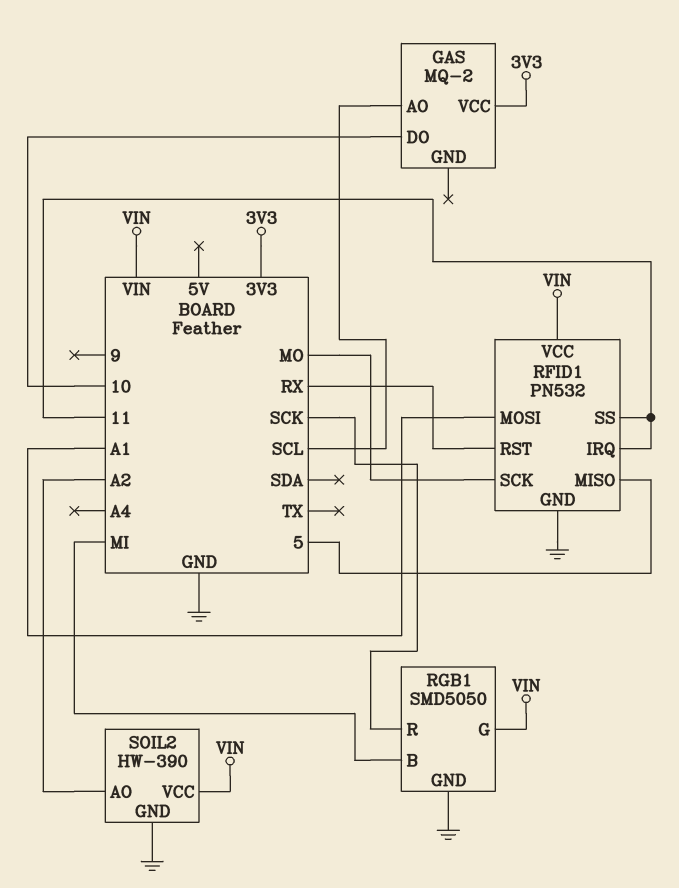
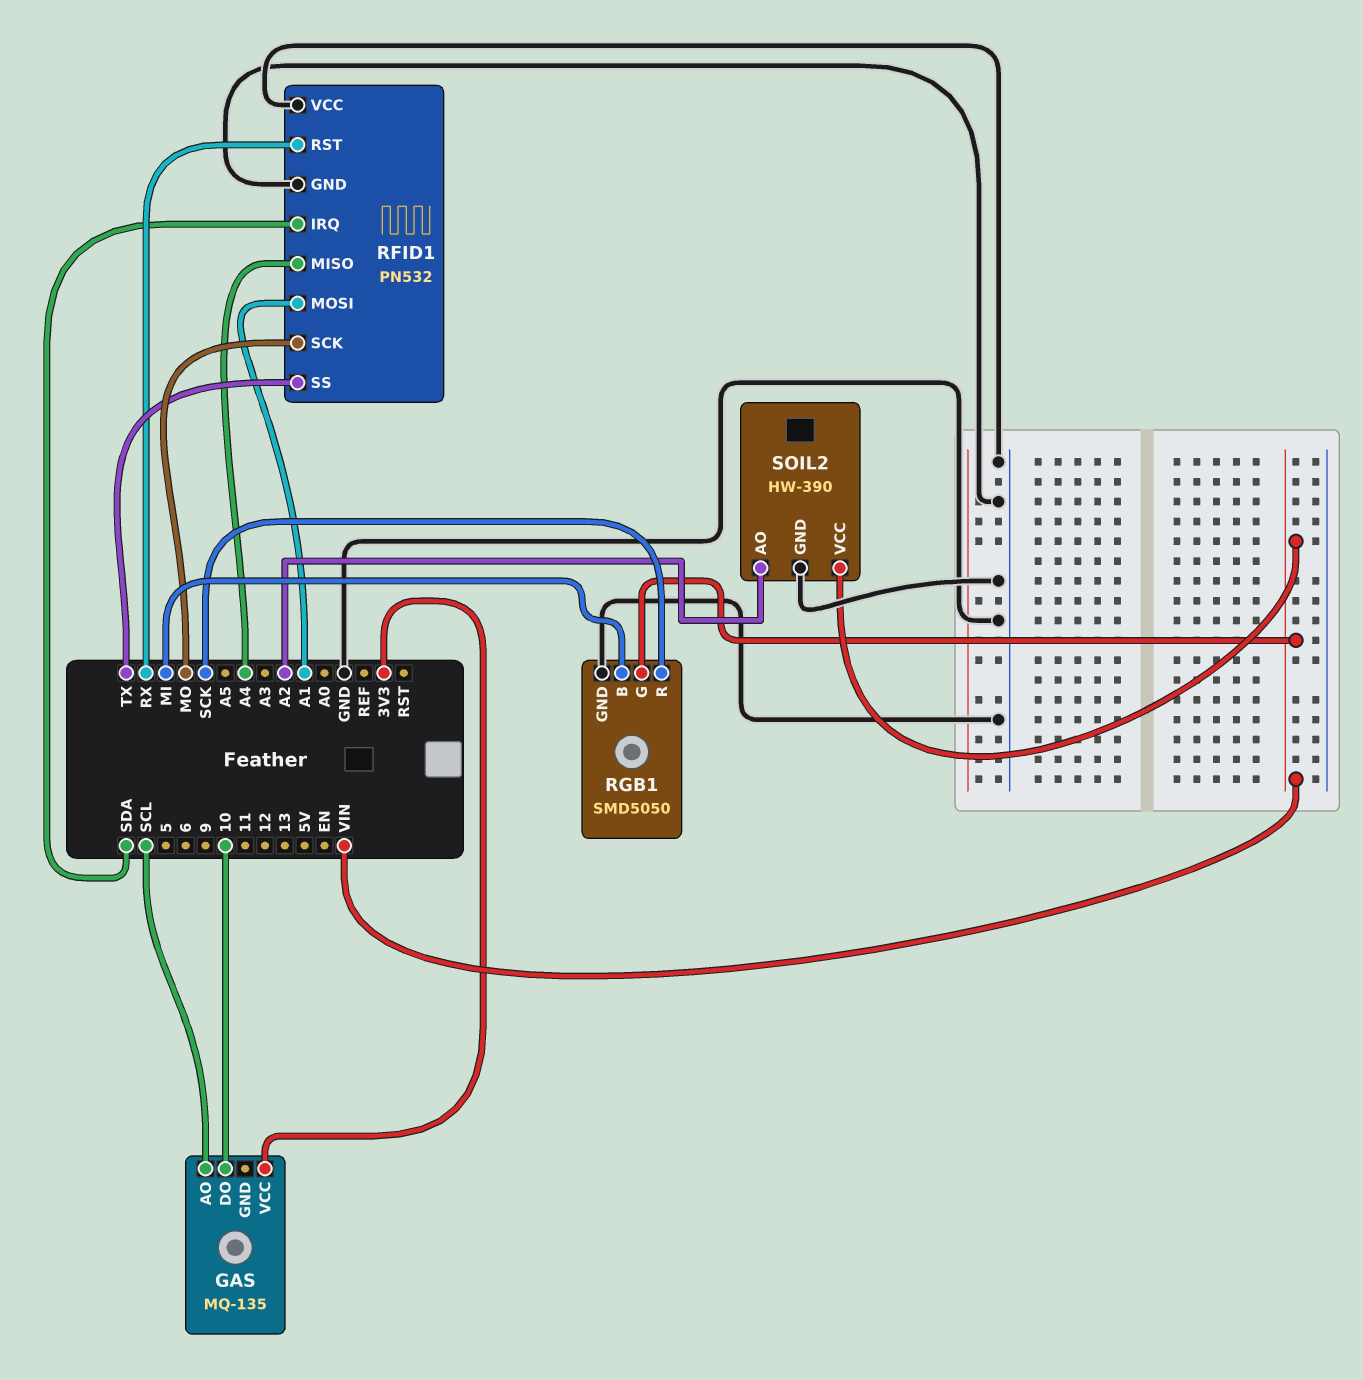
GAS: MQ-2 -> MQ-135
RFID1 pin IRQ: 11 -> SDA
RFID1 pin MISO: 5 -> A4
RFID1 pin SS: 11 -> TX
RFID1 pin VCC: VIN -> GND

